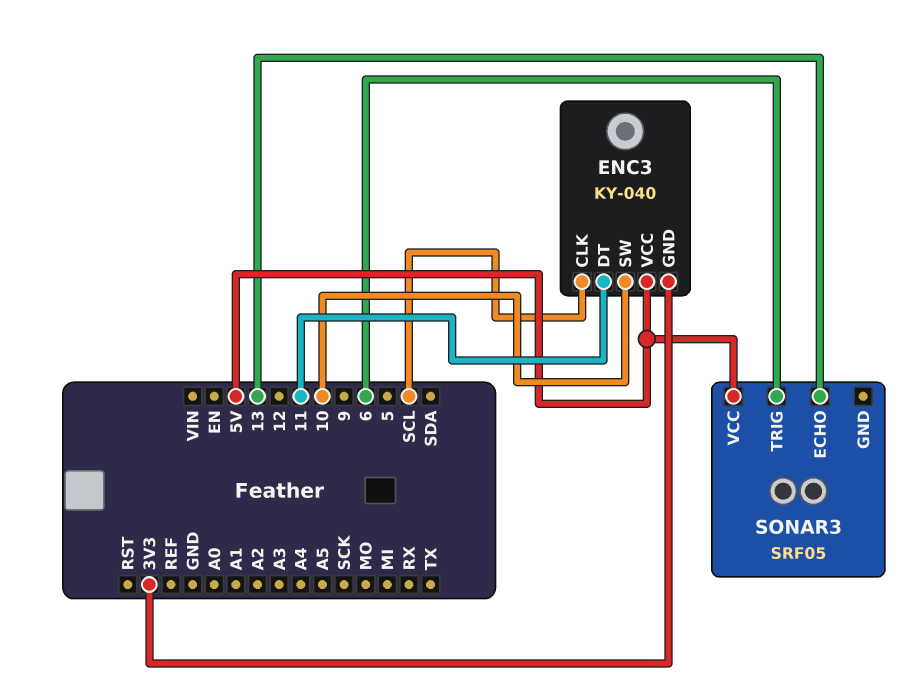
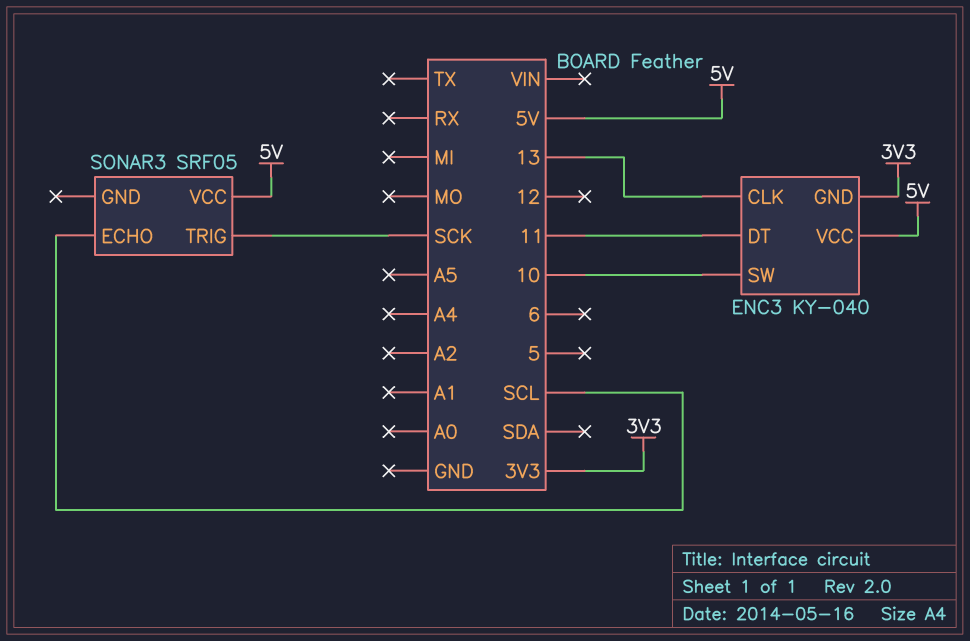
ENC3 pin CLK: SCL -> 13
SONAR3 pin ECHO: 13 -> SCL
SONAR3 pin TRIG: 6 -> SCK

